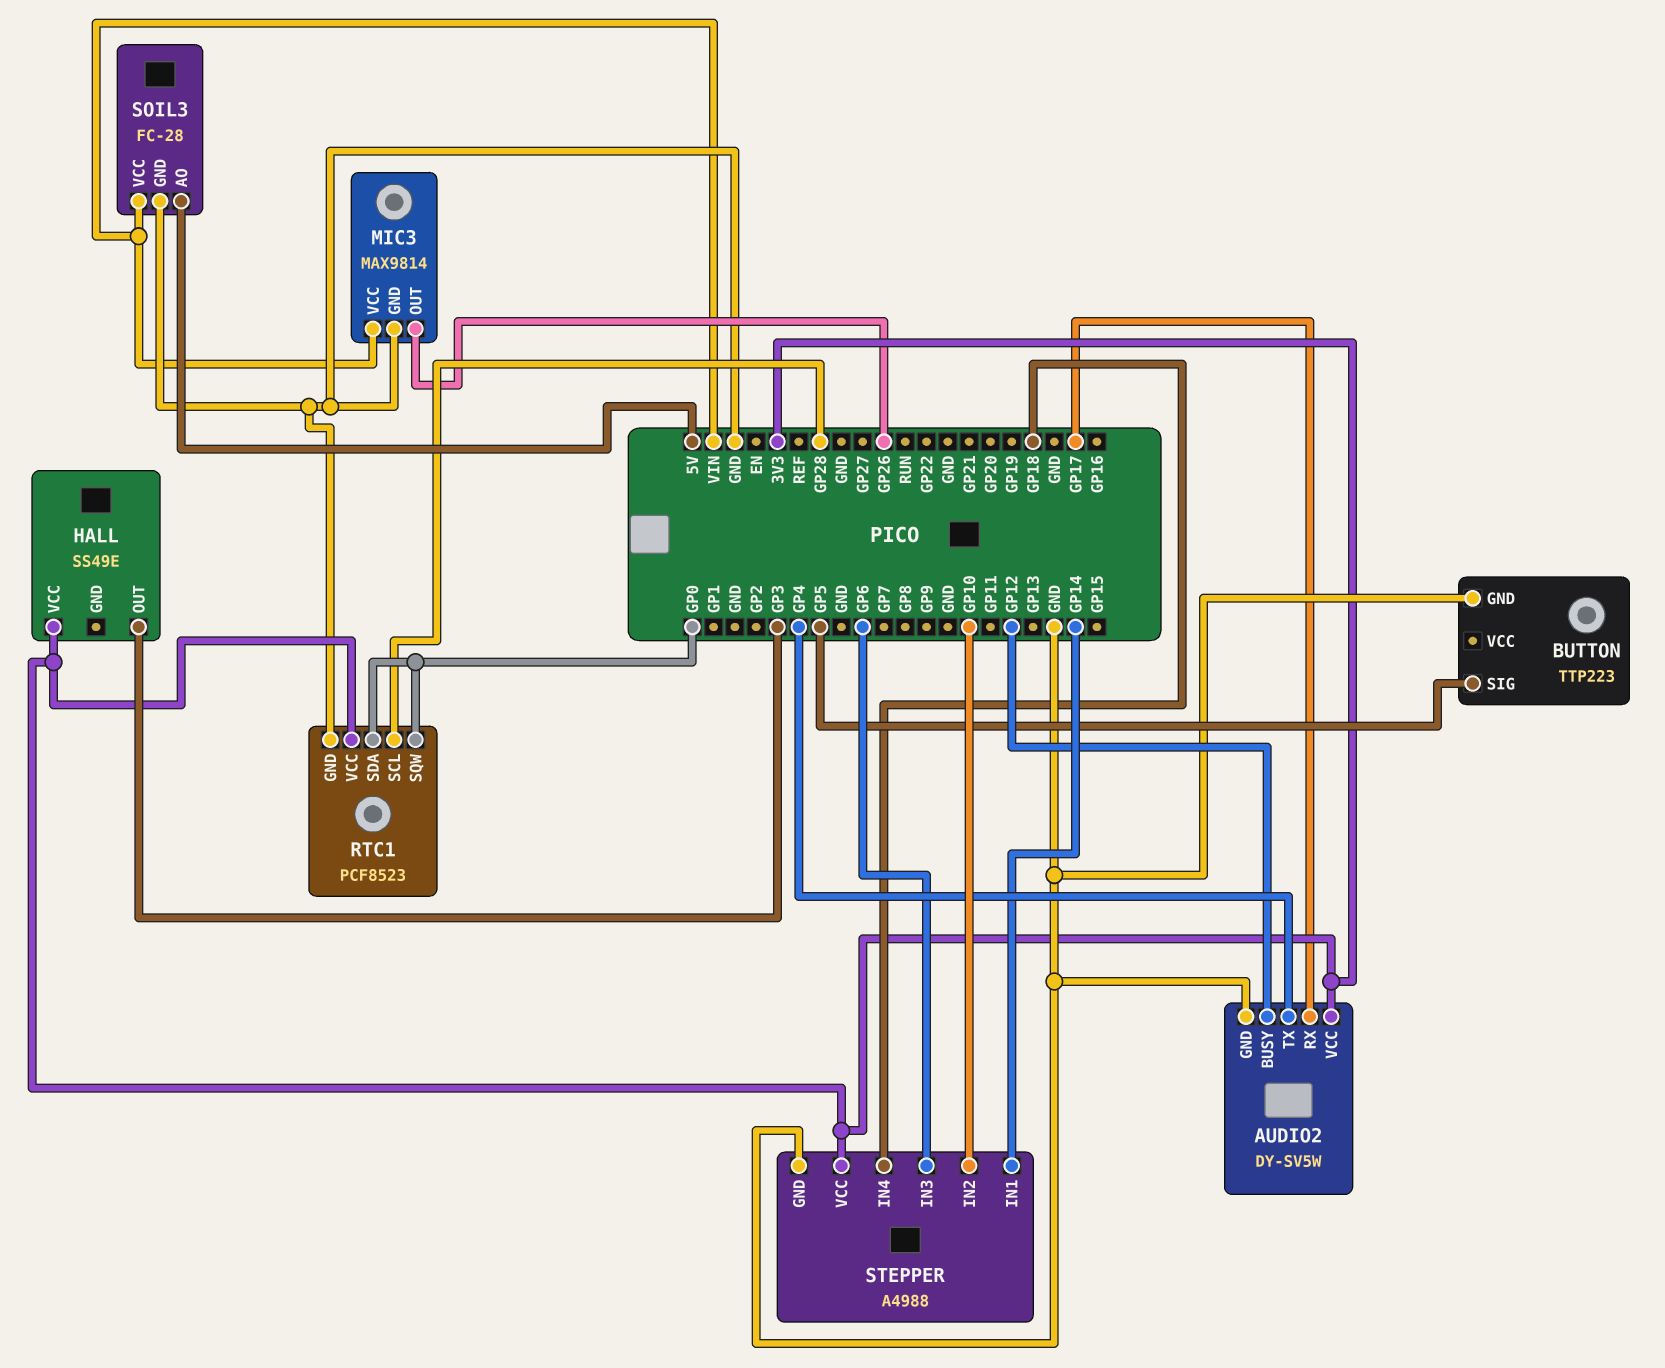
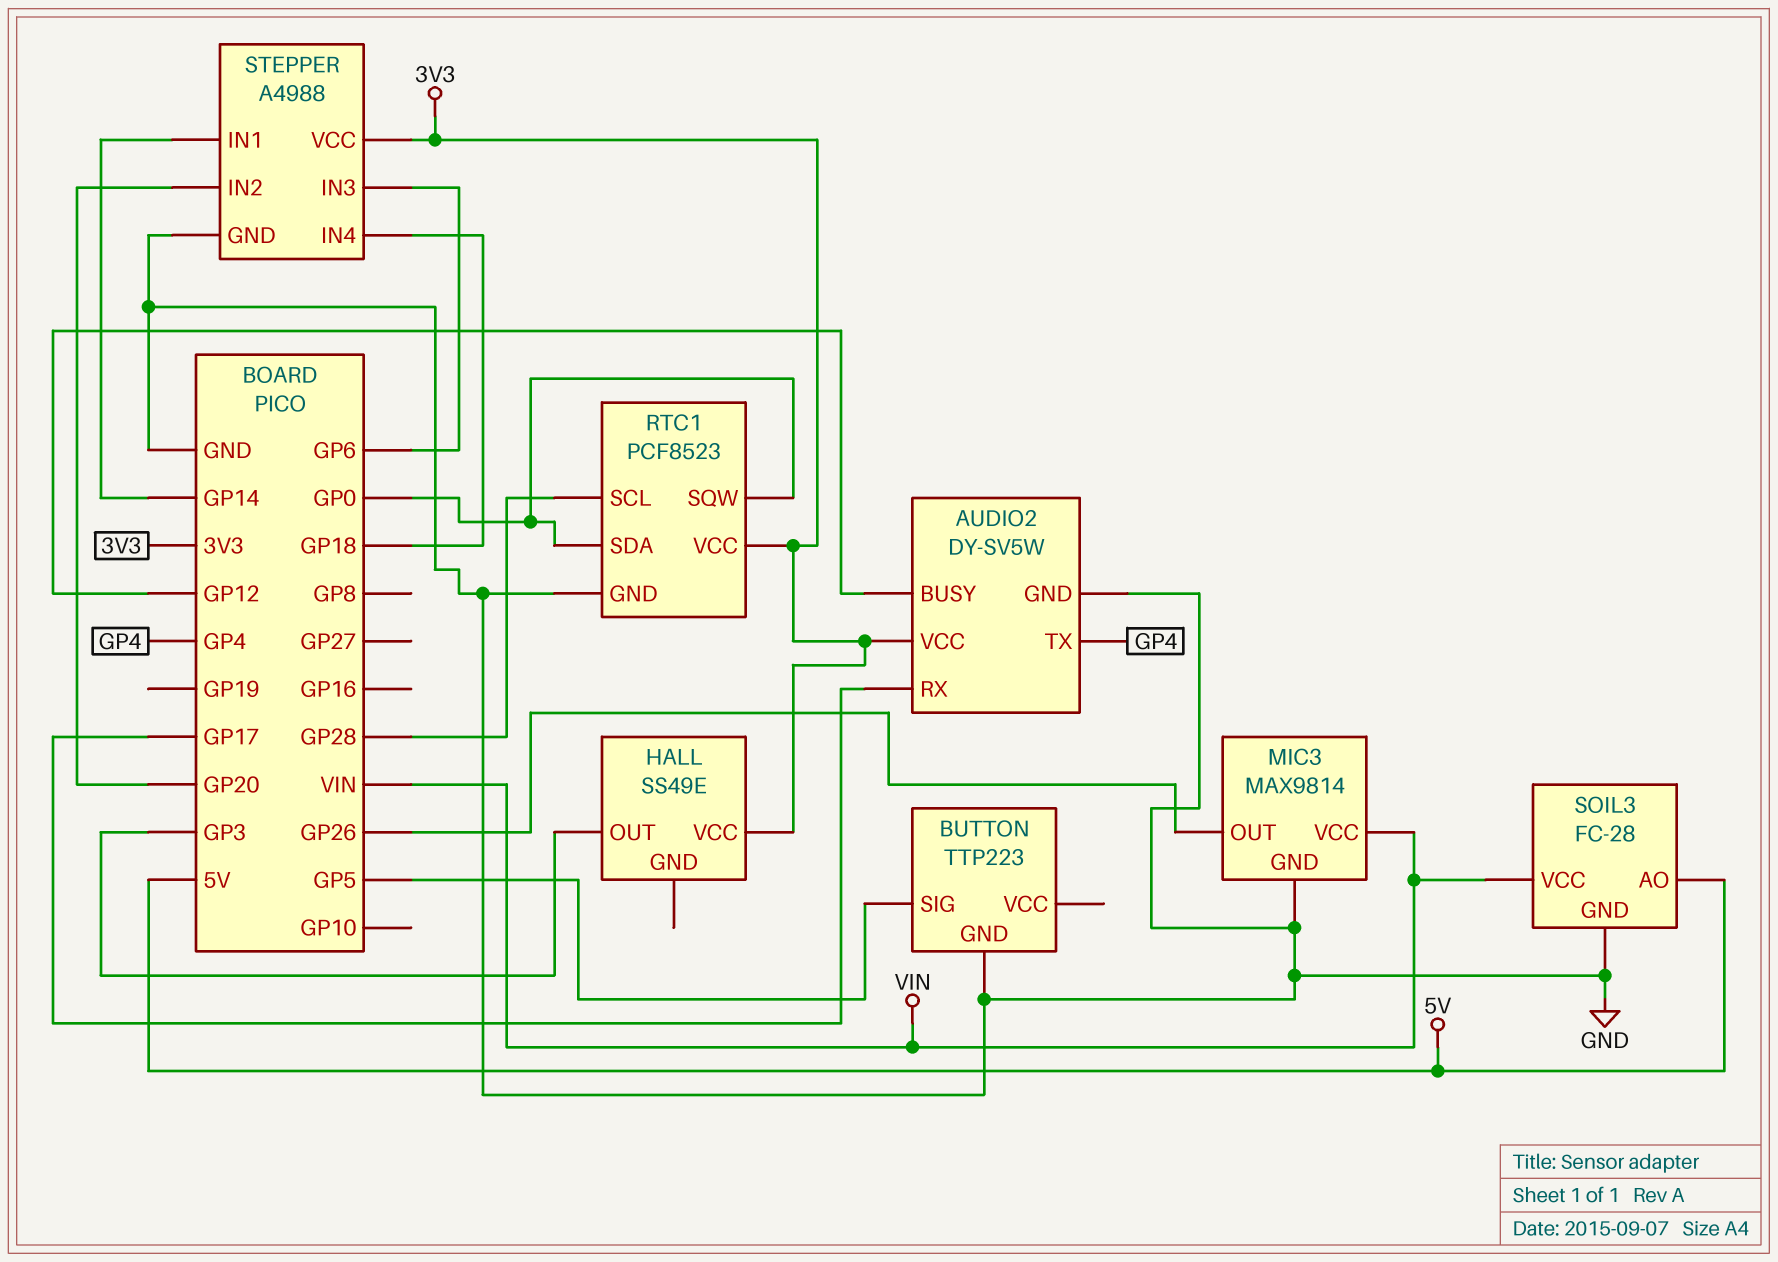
STEPPER pin IN2: GP10 -> GP20

